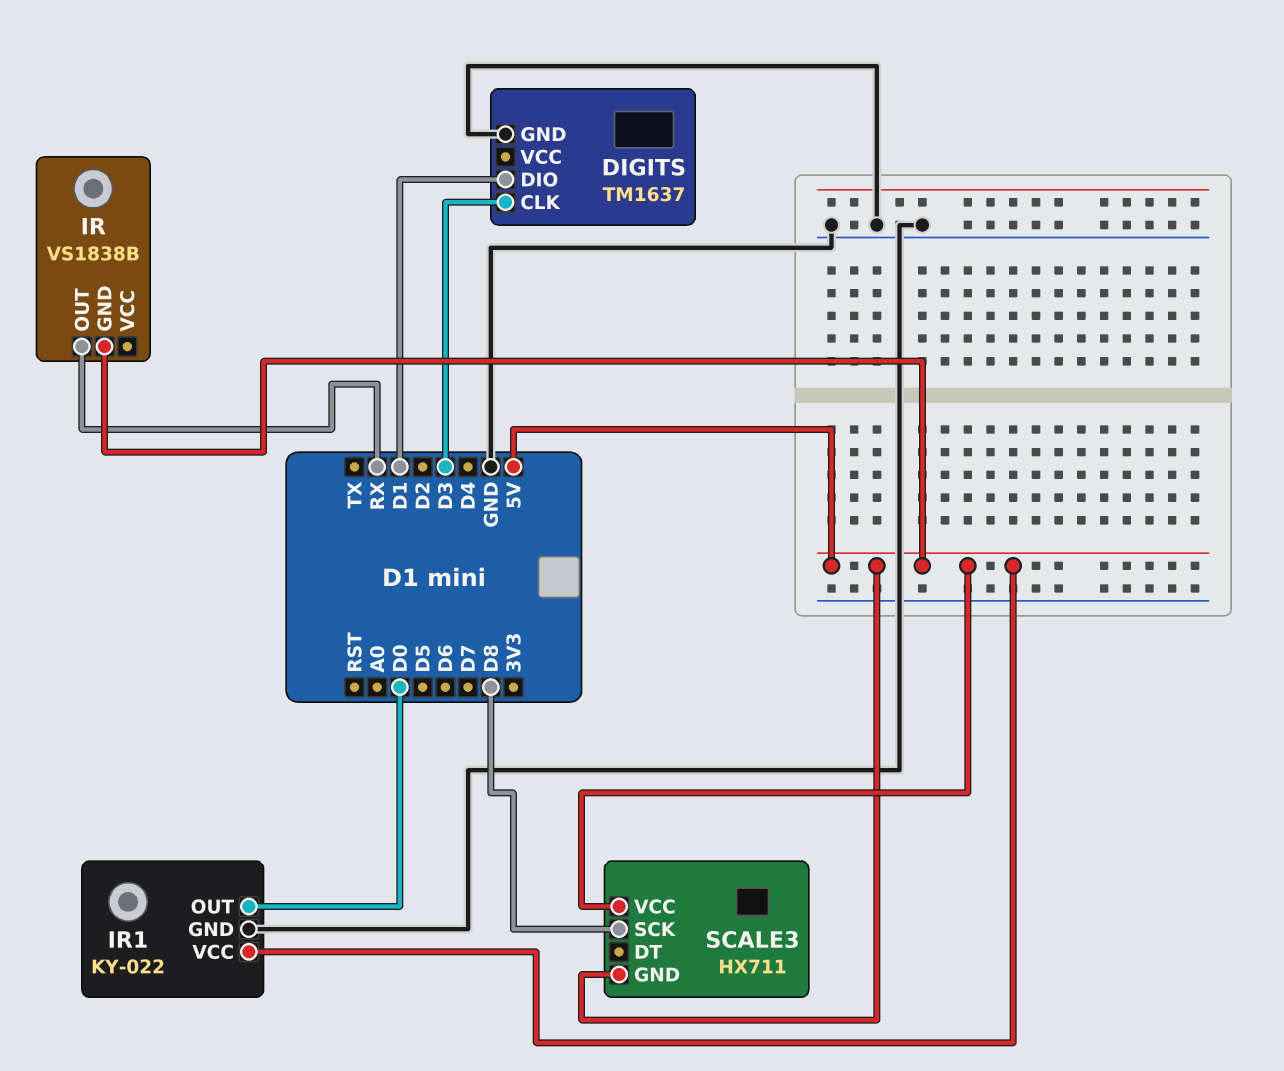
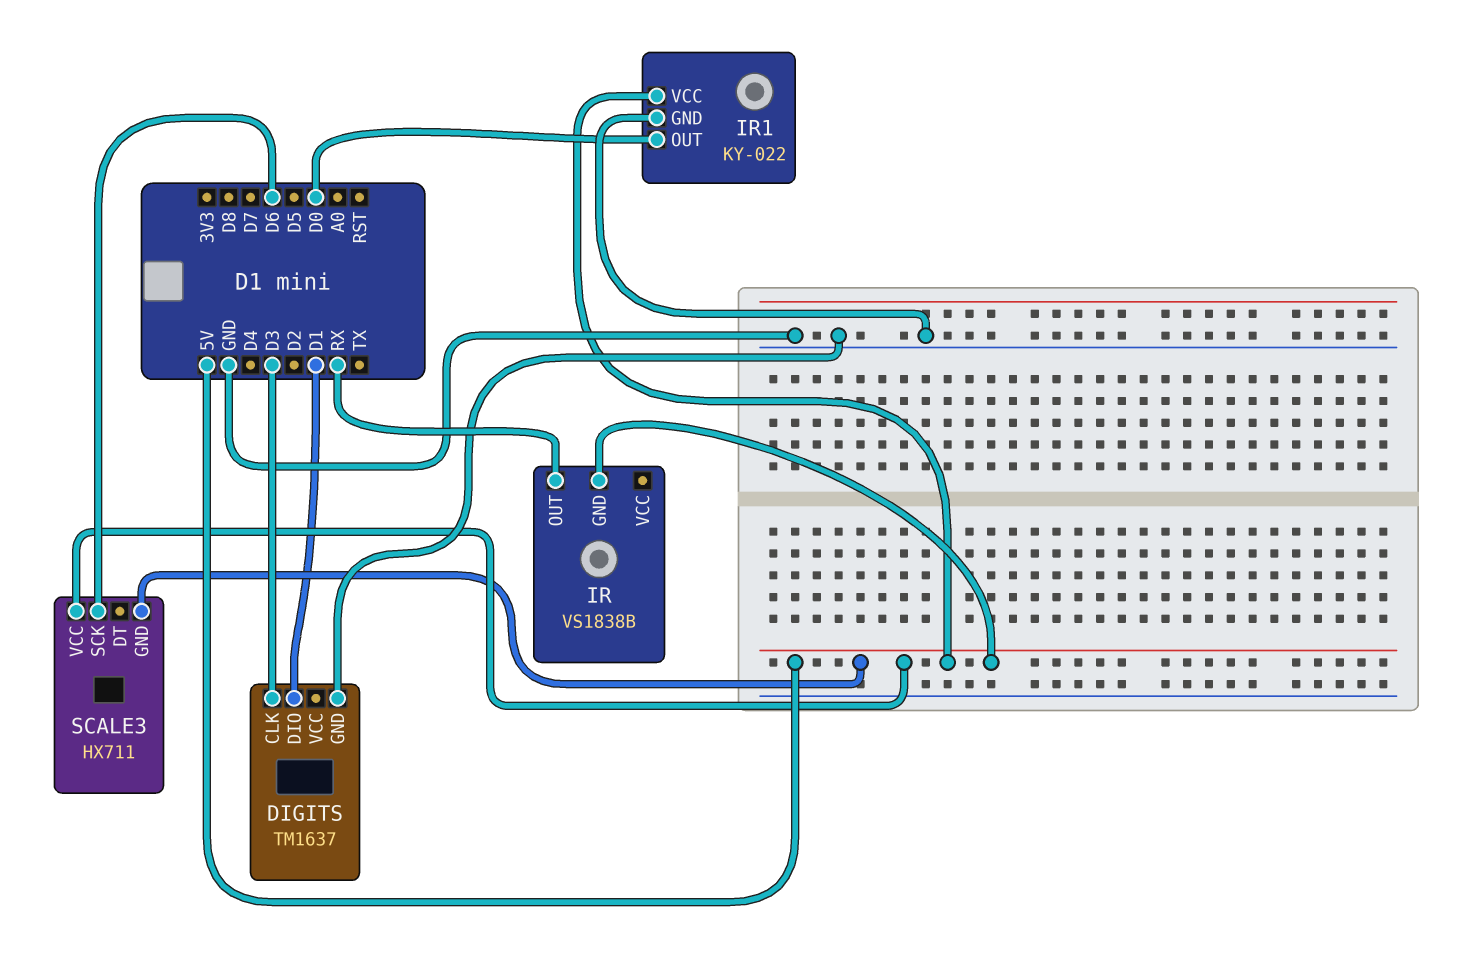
SCALE3 pin SCK: D8 -> D6

